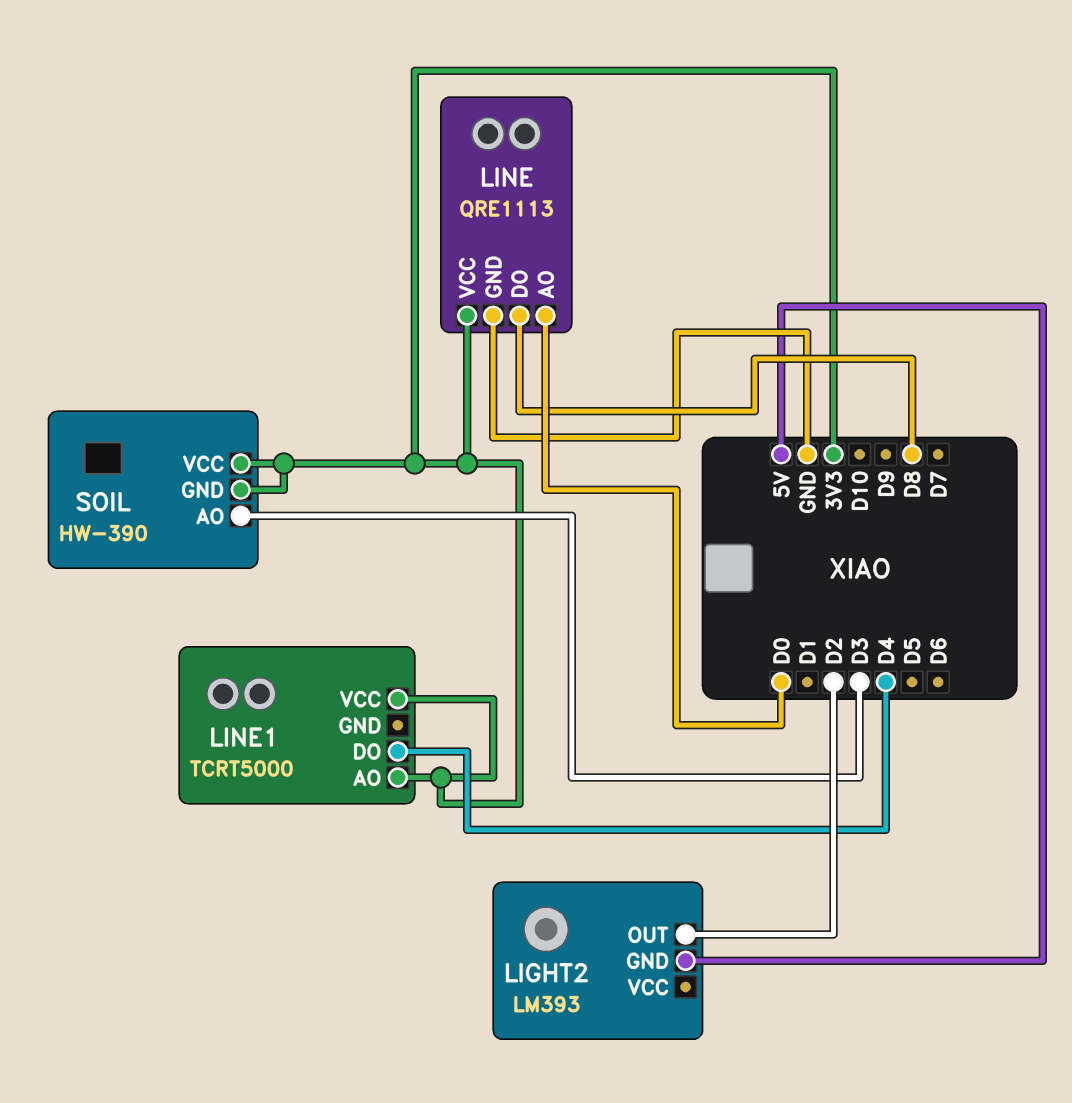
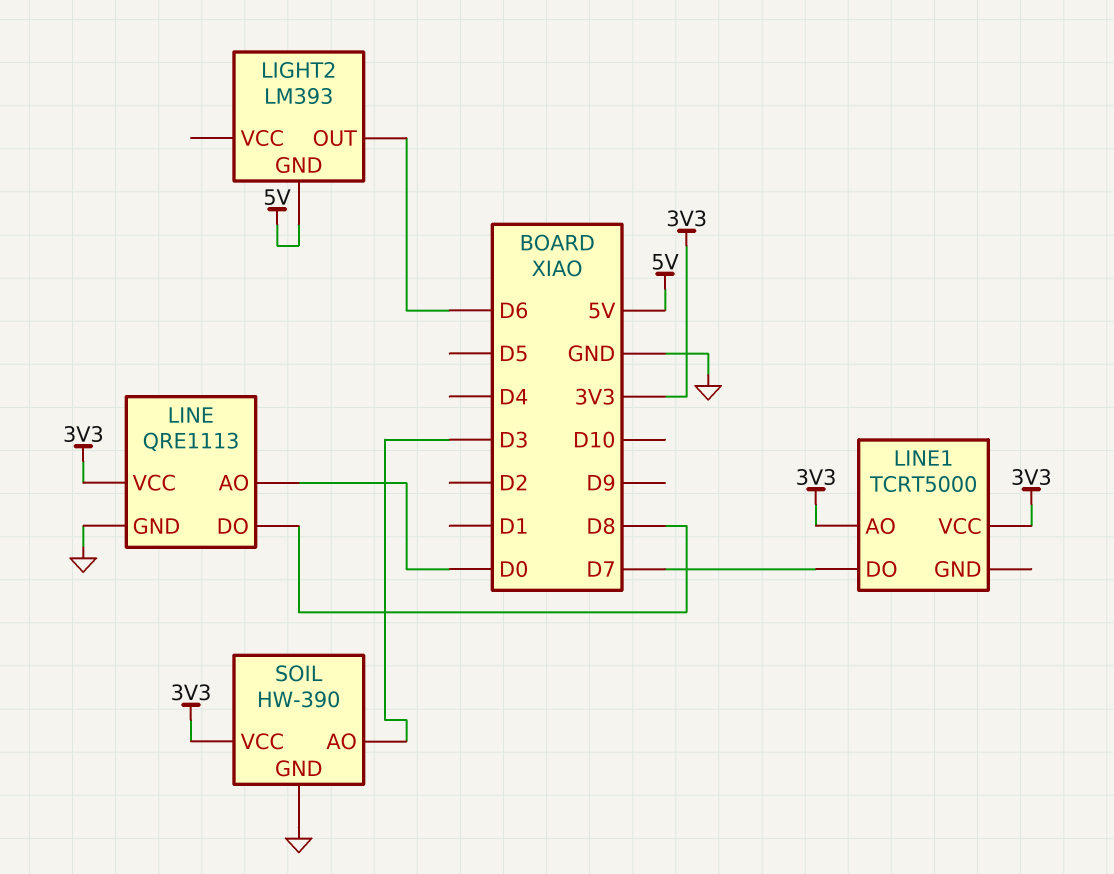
LIGHT2 pin OUT: D2 -> D6
LINE1 pin DO: D4 -> D7
SOIL pin GND: 3V3 -> GND

